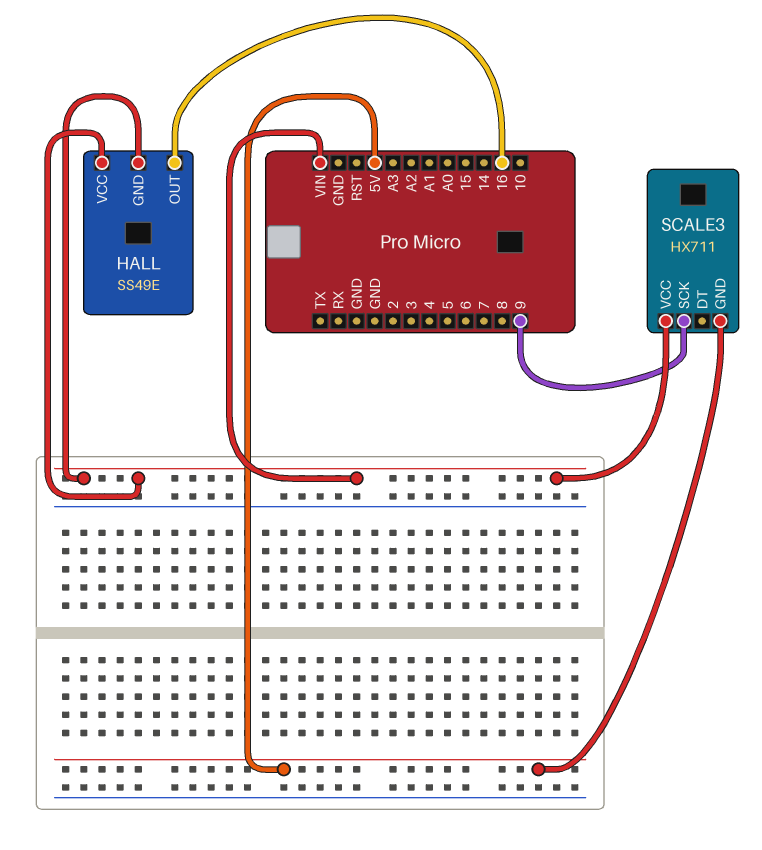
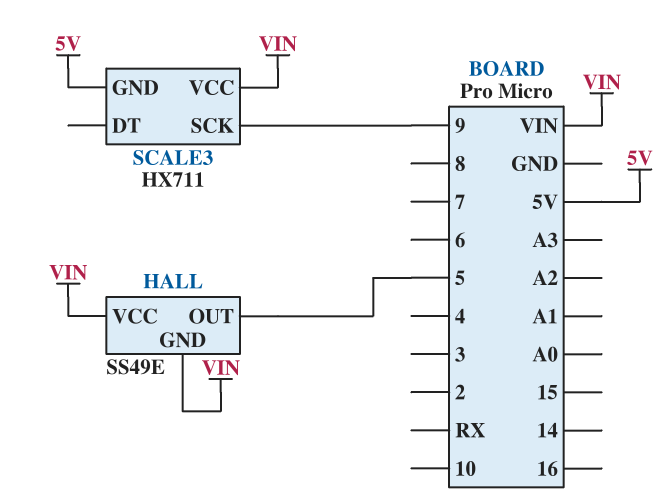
HALL pin OUT: 16 -> 5

